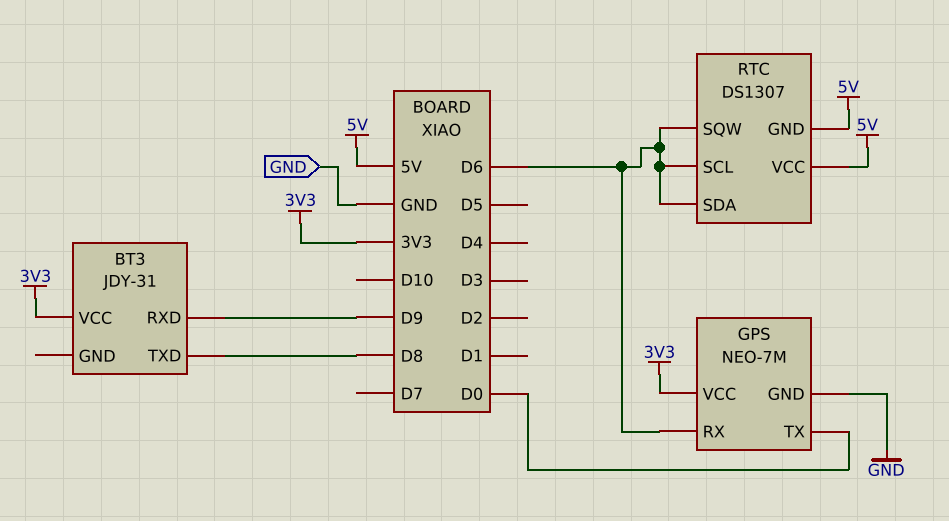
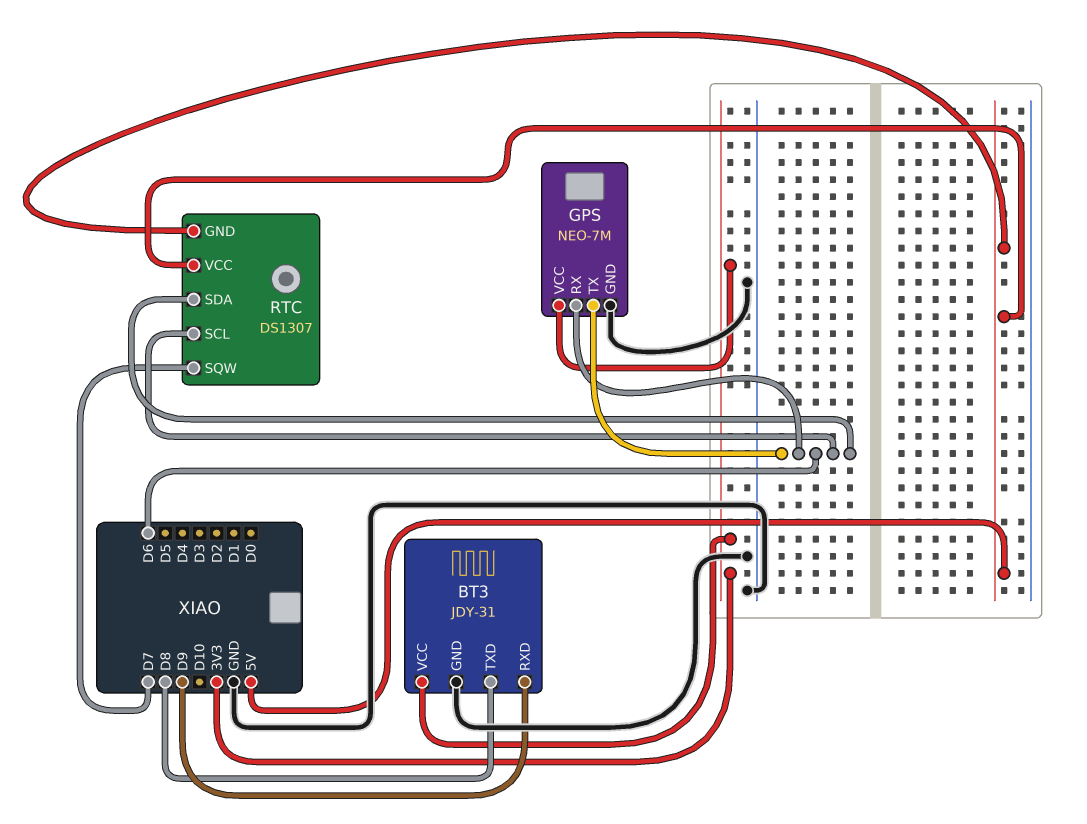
BT3 pin GND: none -> GND
GPS pin TX: D0 -> D6
RTC pin SQW: D6 -> D7

